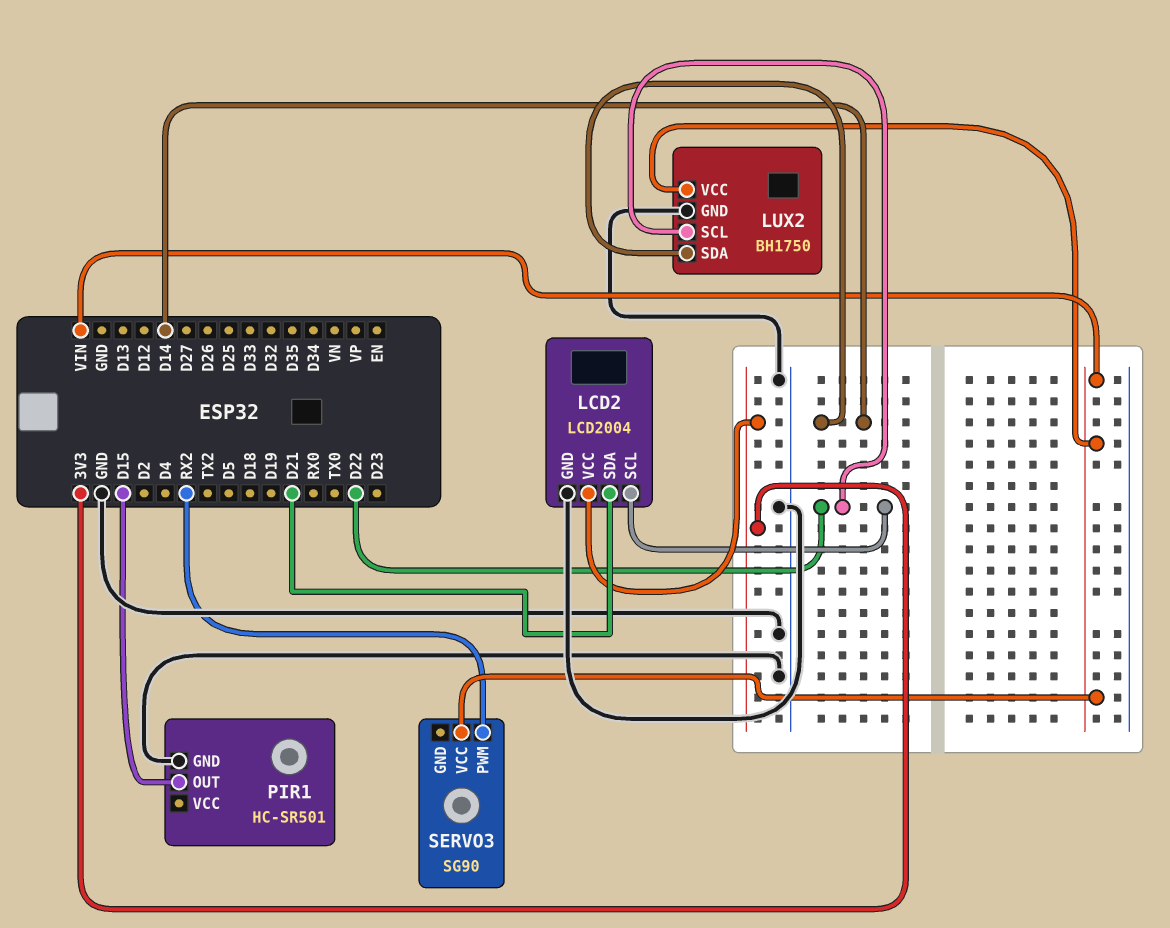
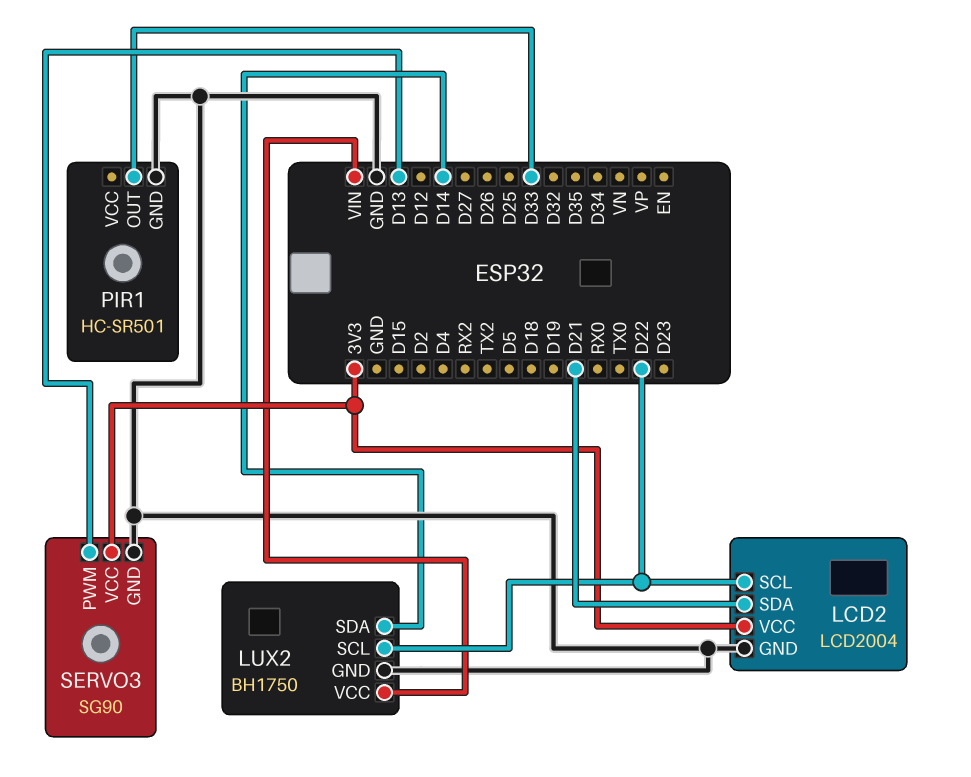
PIR1 pin OUT: D15 -> D33
SERVO3 pin GND: none -> GND
SERVO3 pin PWM: RX2 -> D13
SERVO3 pin VCC: VIN -> 3V3

